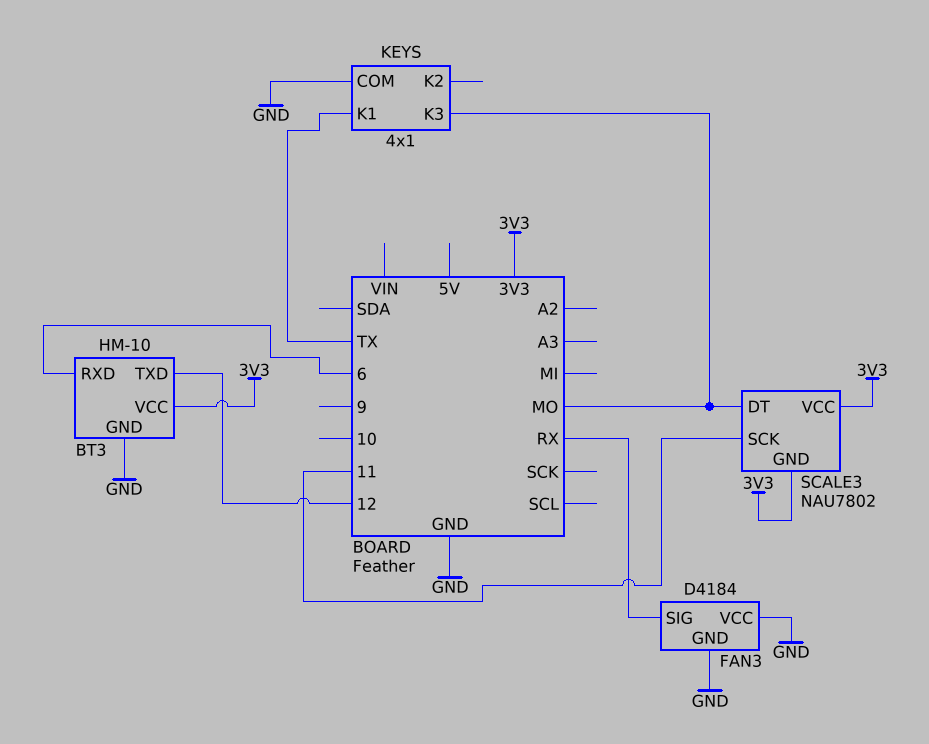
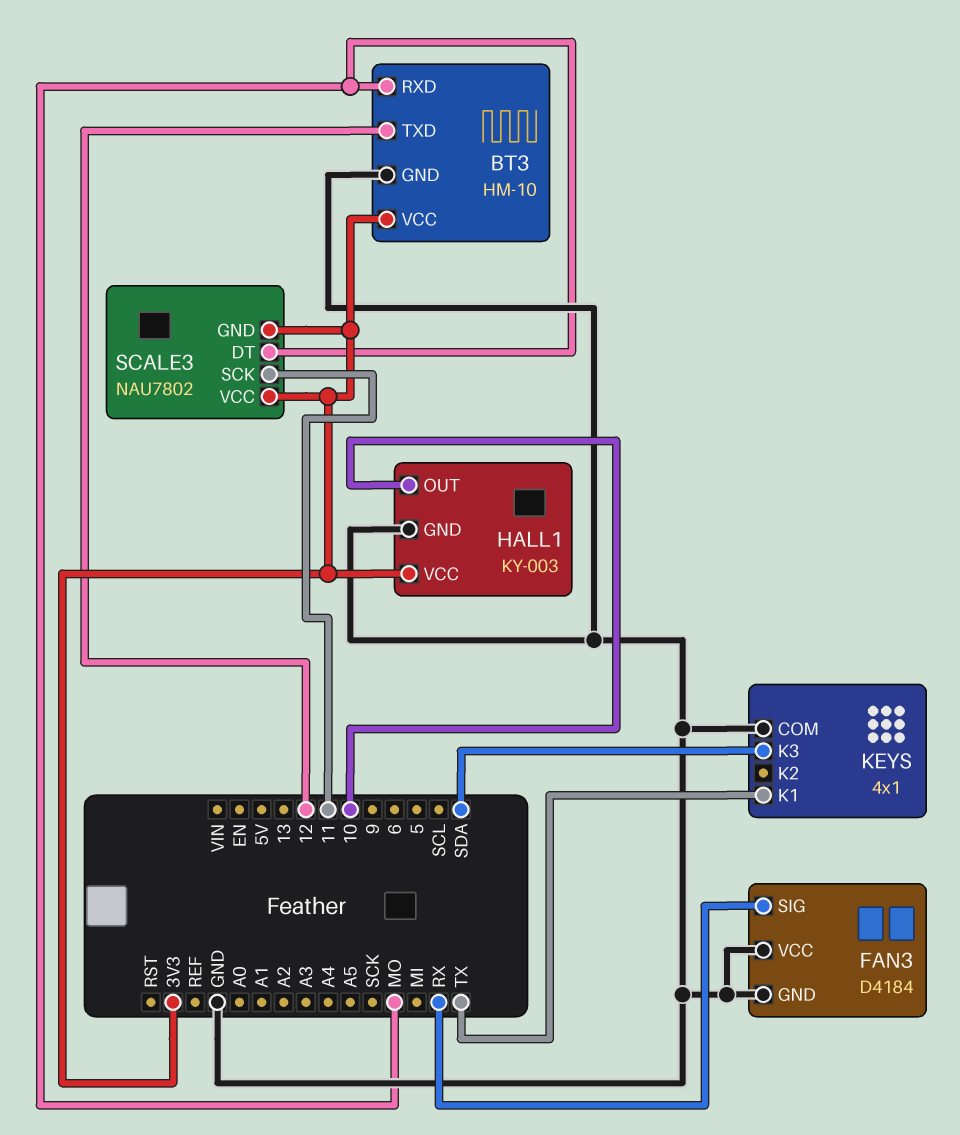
BT3 pin RXD: 6 -> MO
HALL1: none -> KY-003
HALL1 pin GND: none -> GND
HALL1 pin OUT: none -> 10
HALL1 pin VCC: none -> 3V3
KEYS pin K3: MO -> SDA

